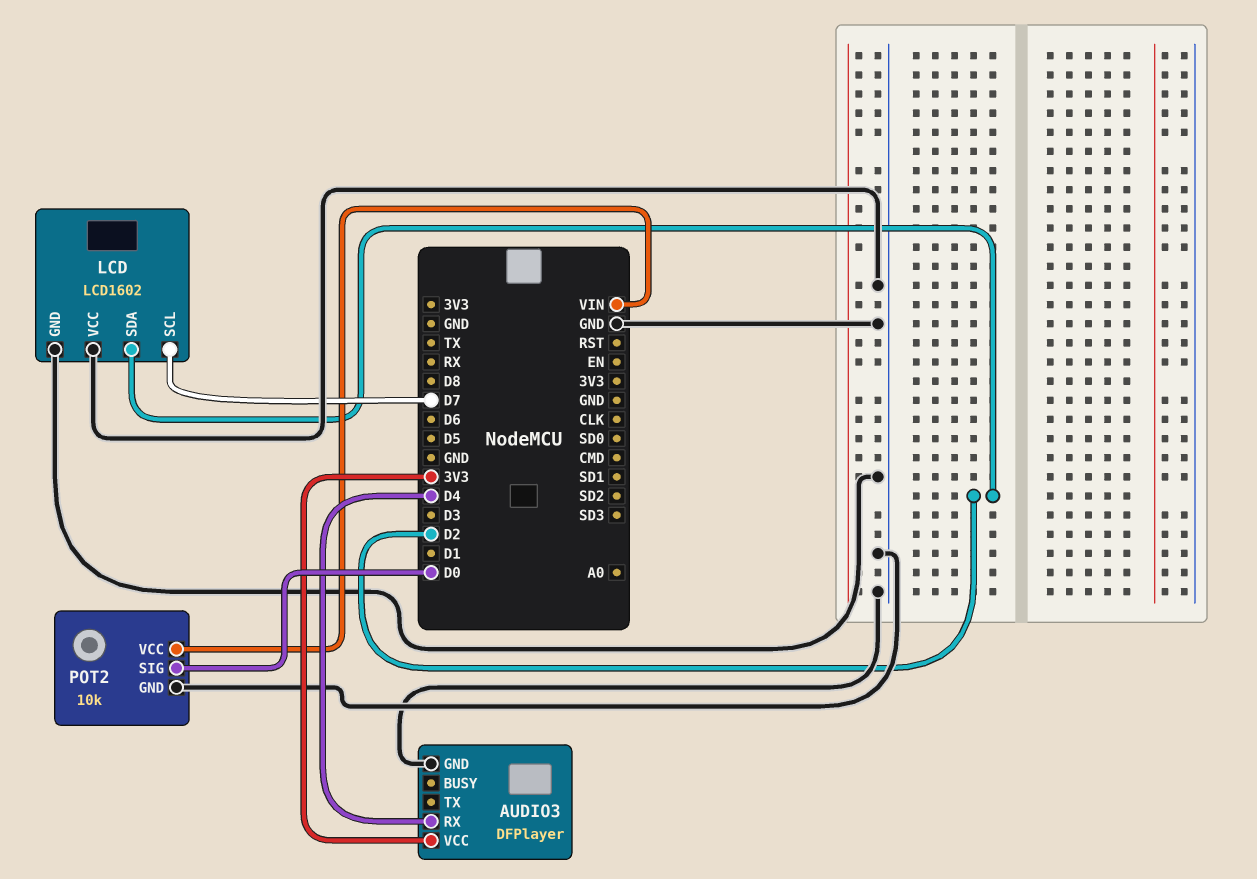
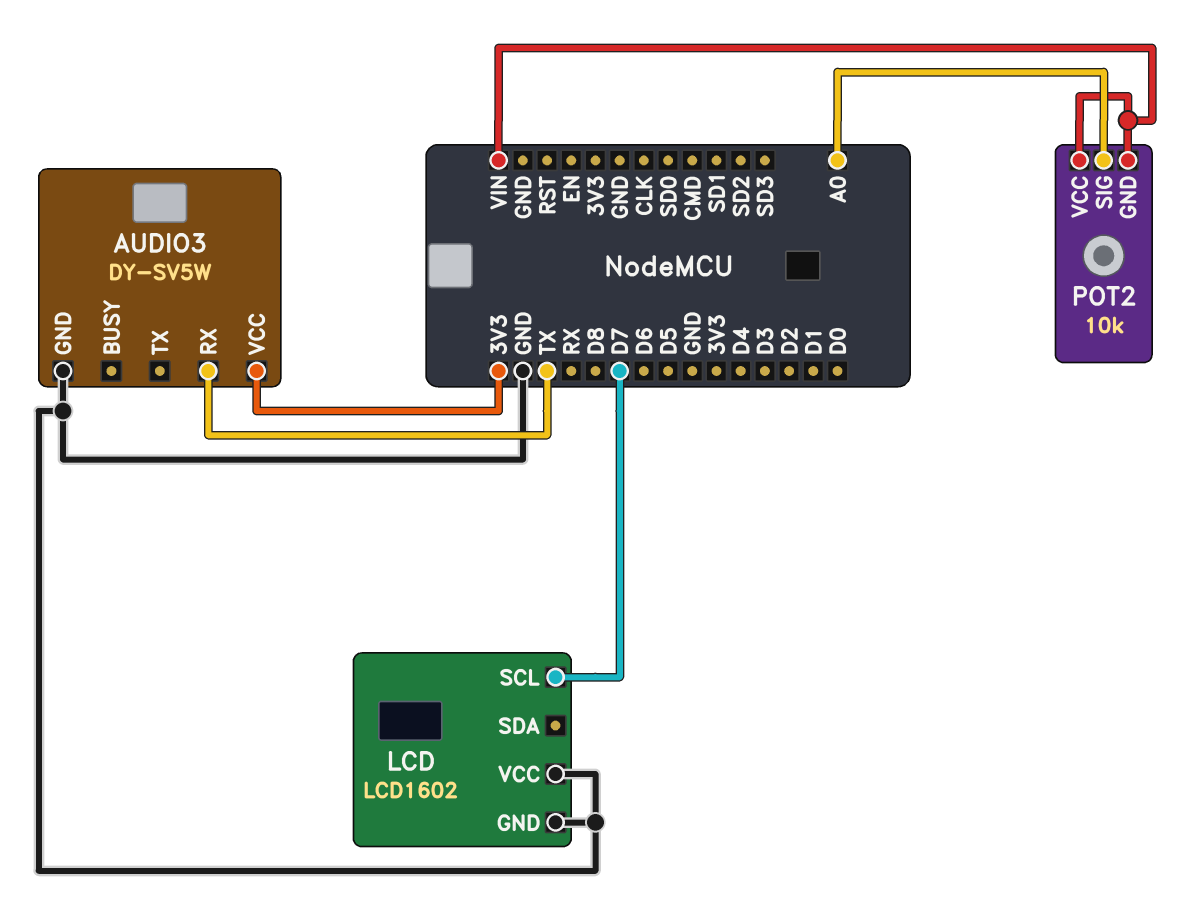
AUDIO3: DFPlayer -> DY-SV5W
AUDIO3 pin RX: D4 -> TX
LCD pin SDA: D2 -> none
POT2 pin GND: GND -> VIN
POT2 pin SIG: D0 -> A0

